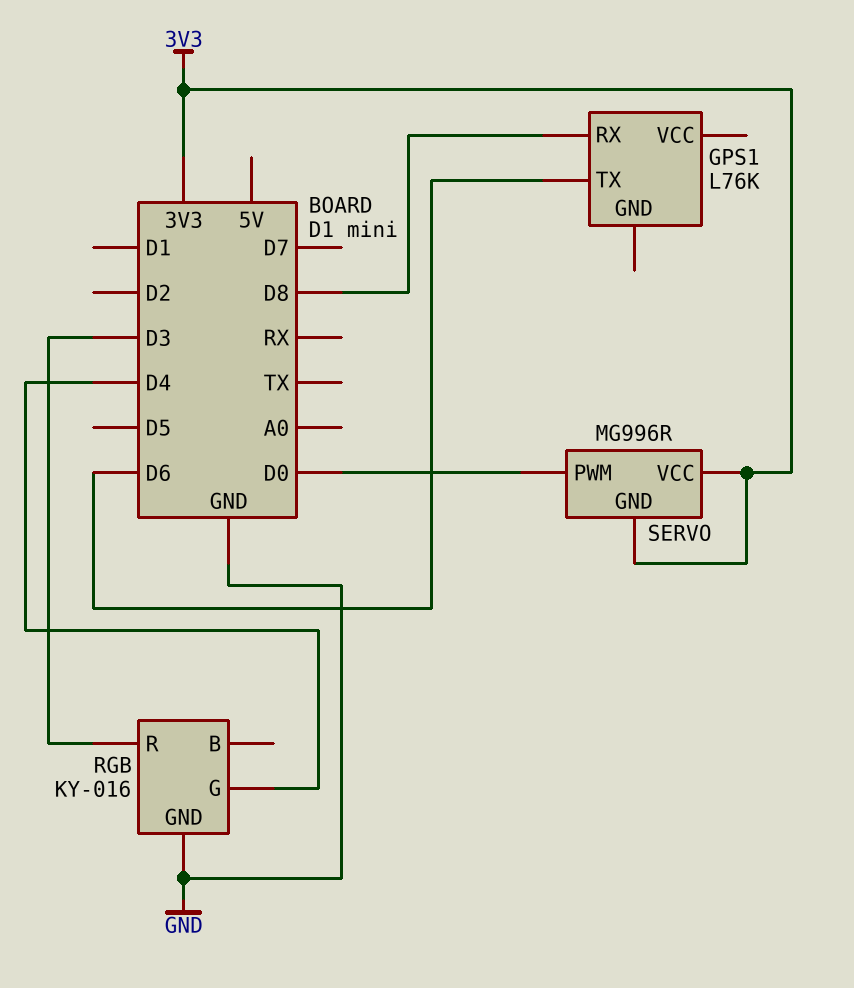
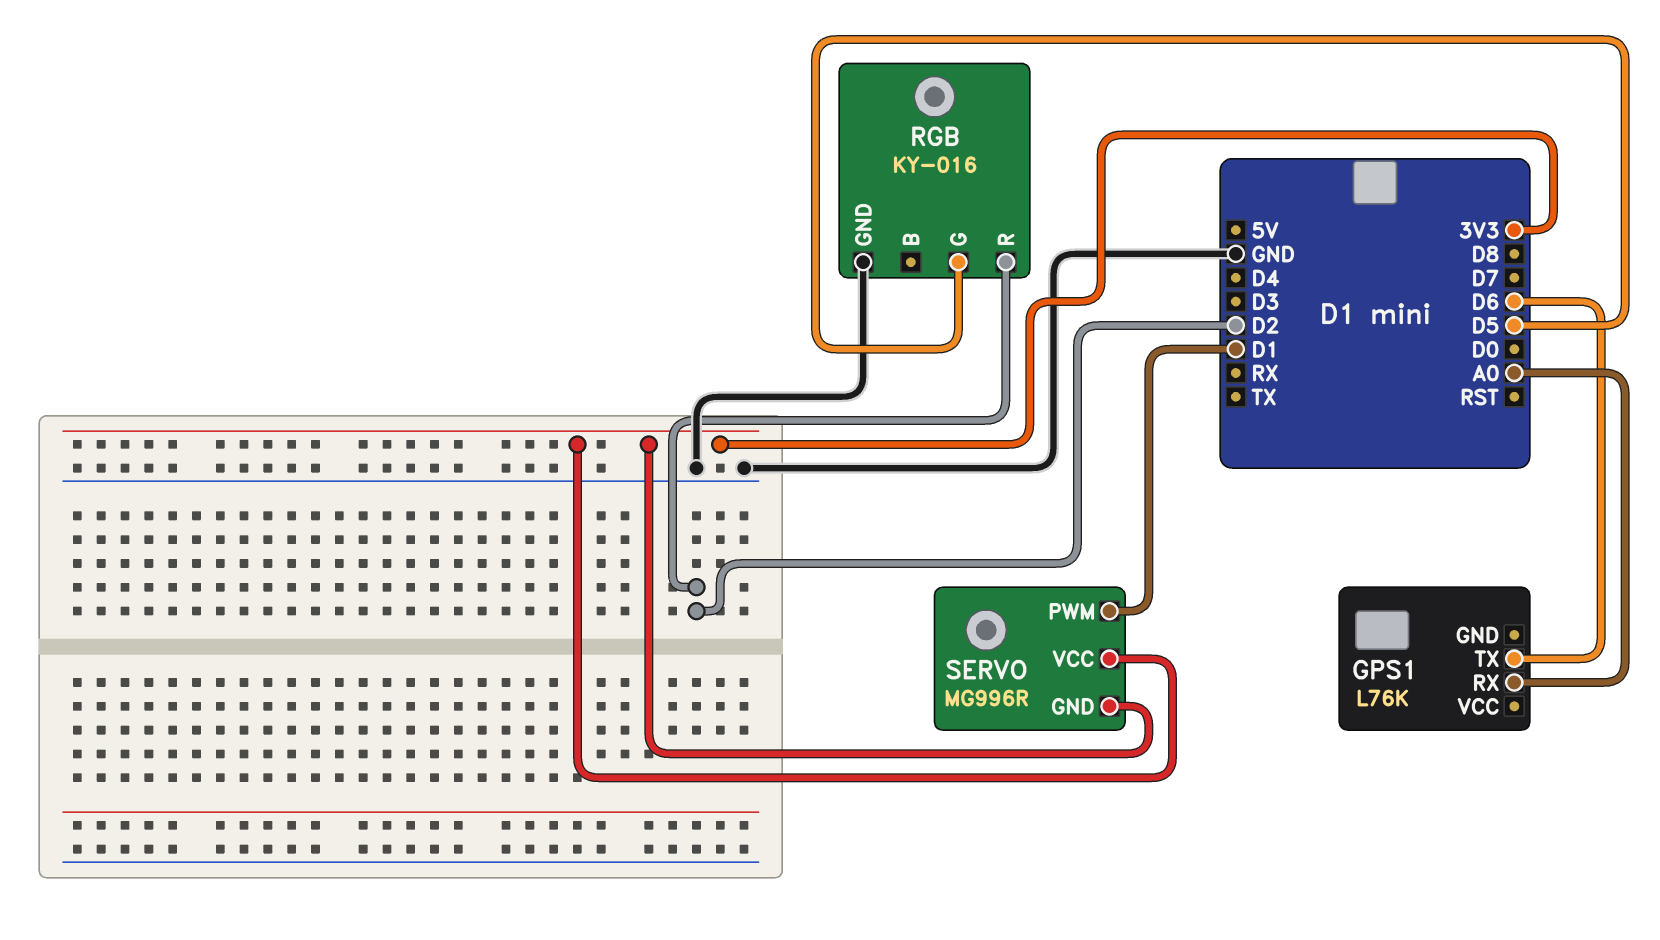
GPS1 pin RX: D8 -> A0
RGB pin G: D4 -> D5
RGB pin R: D3 -> D2
SERVO pin PWM: D0 -> D1

